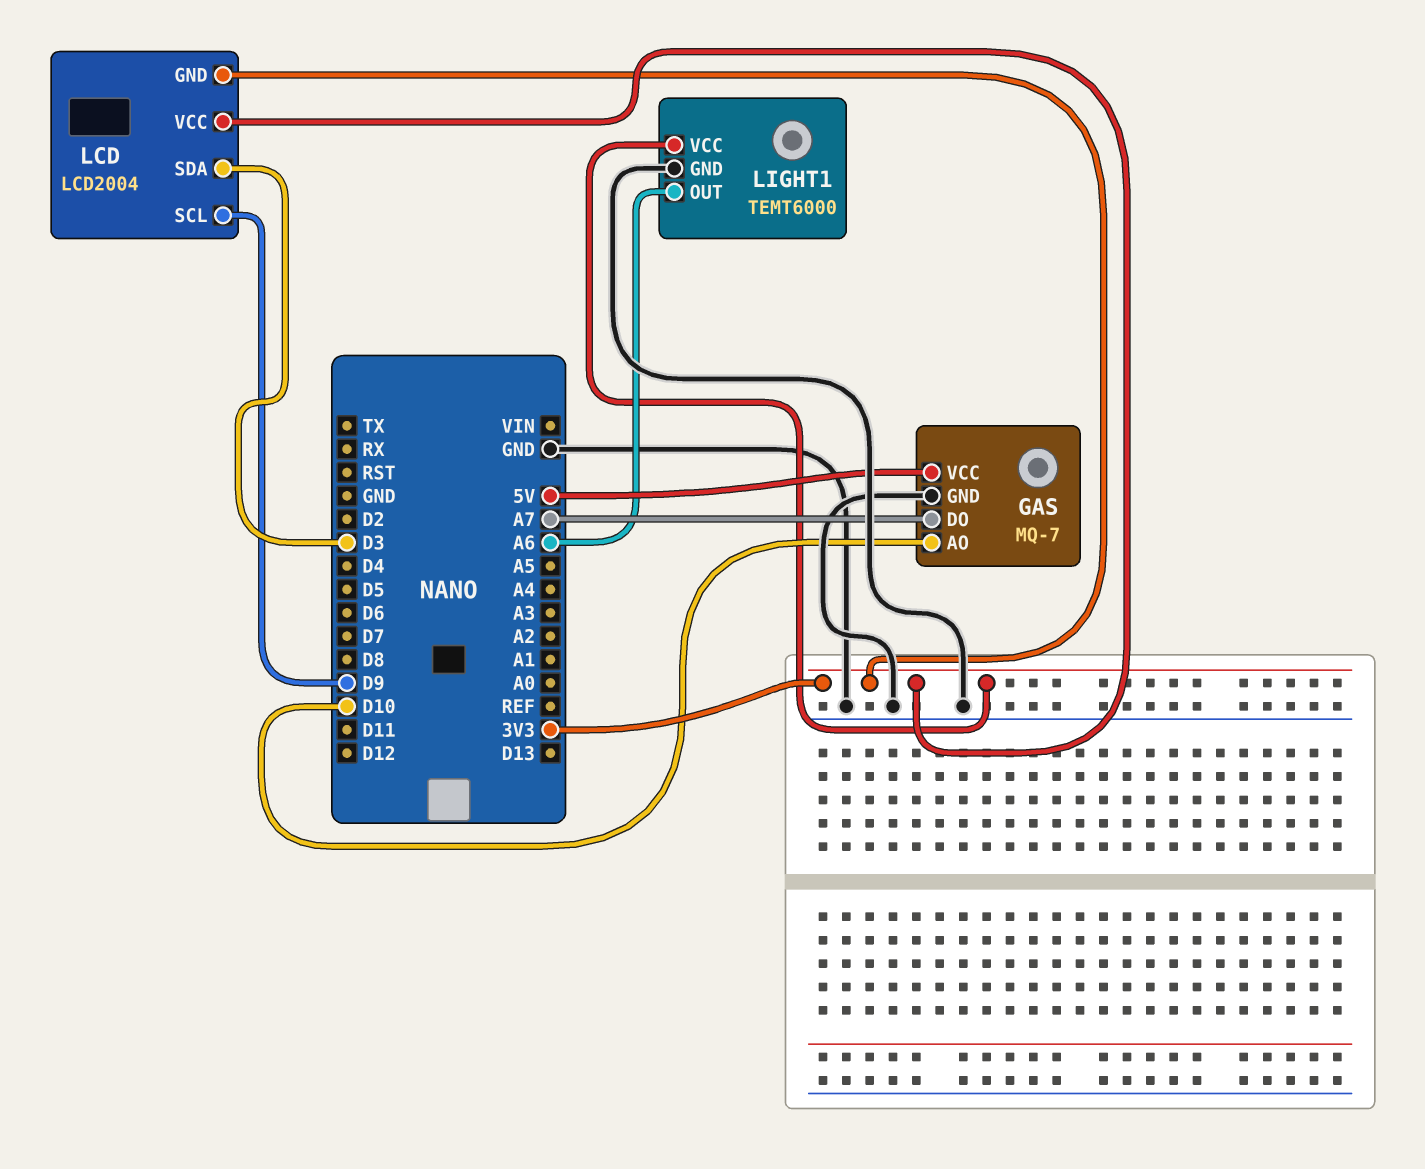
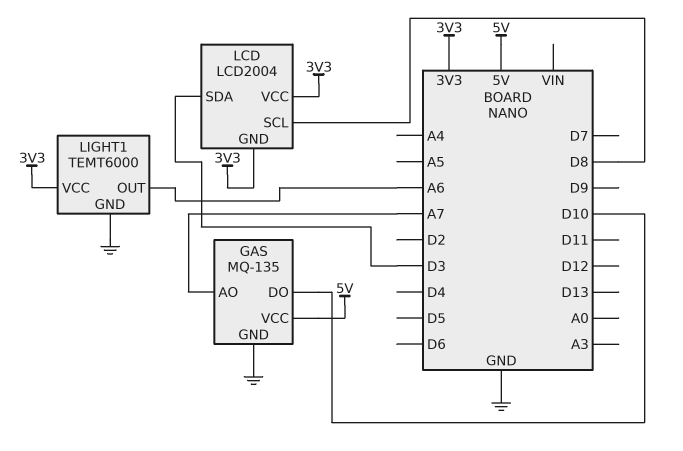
GAS: MQ-7 -> MQ-135
GAS pin AO: D10 -> A7
GAS pin DO: A7 -> D10
LCD pin SCL: D9 -> D8

